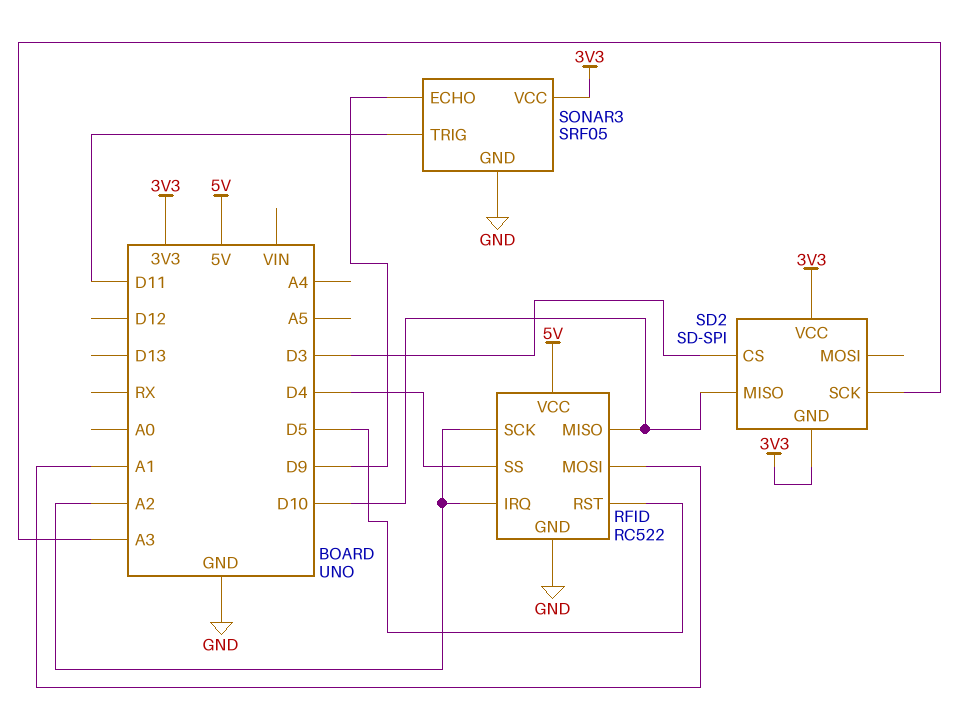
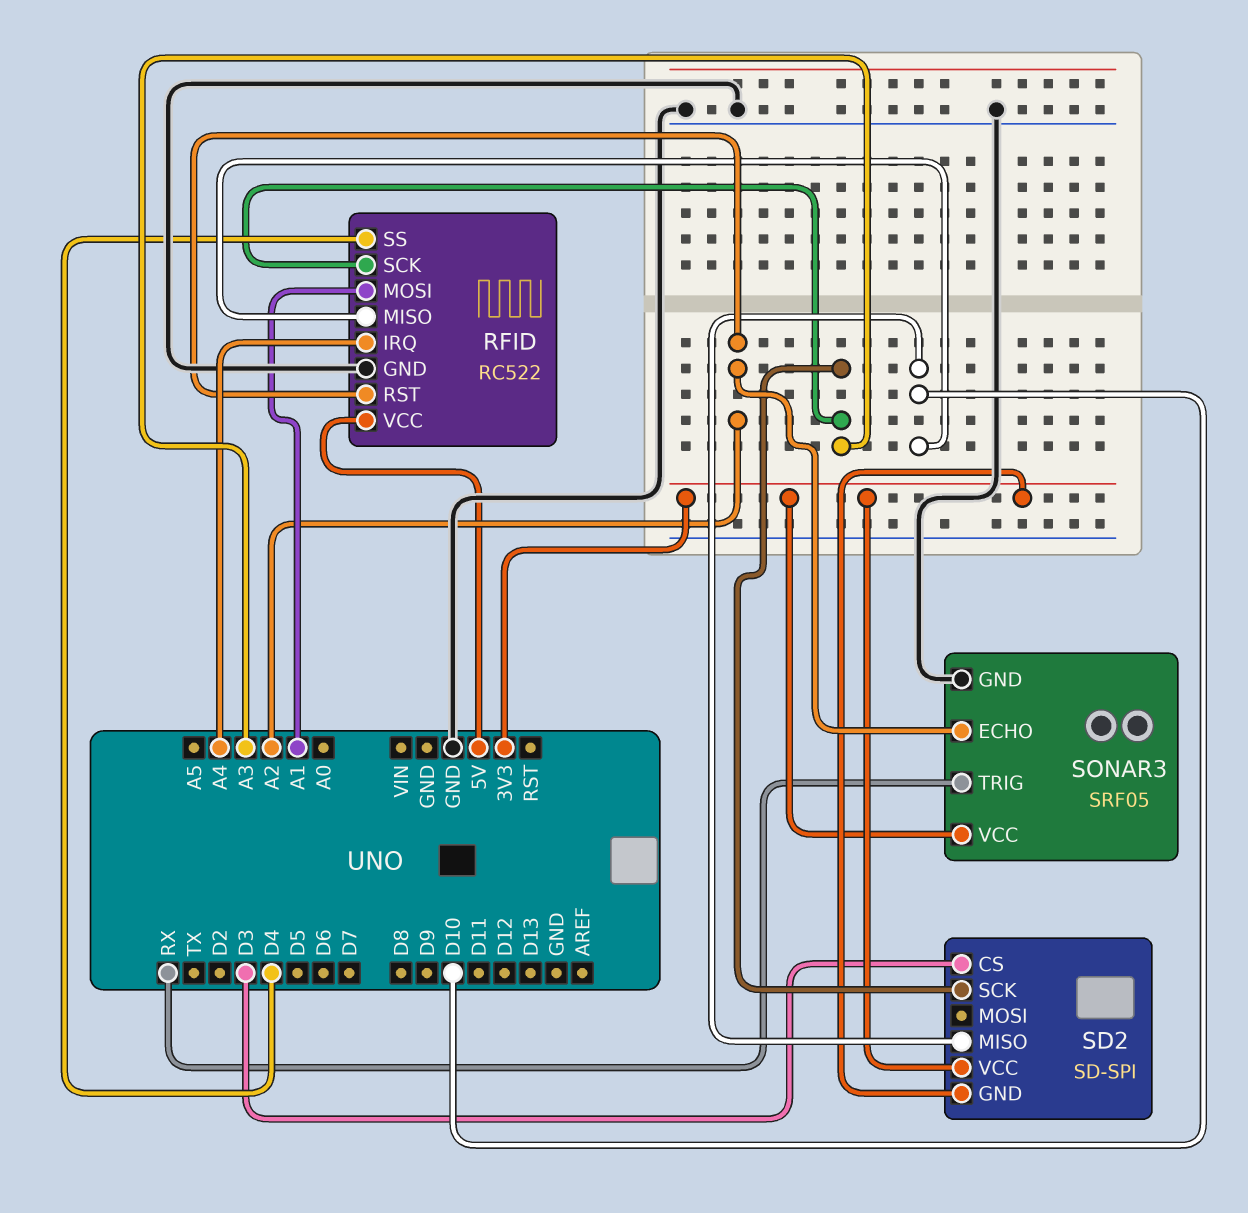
RFID pin IRQ: A2 -> A4
RFID pin RST: D5 -> A2
RFID pin SCK: A2 -> A3
SONAR3 pin ECHO: D9 -> A2
SONAR3 pin TRIG: D11 -> RX

